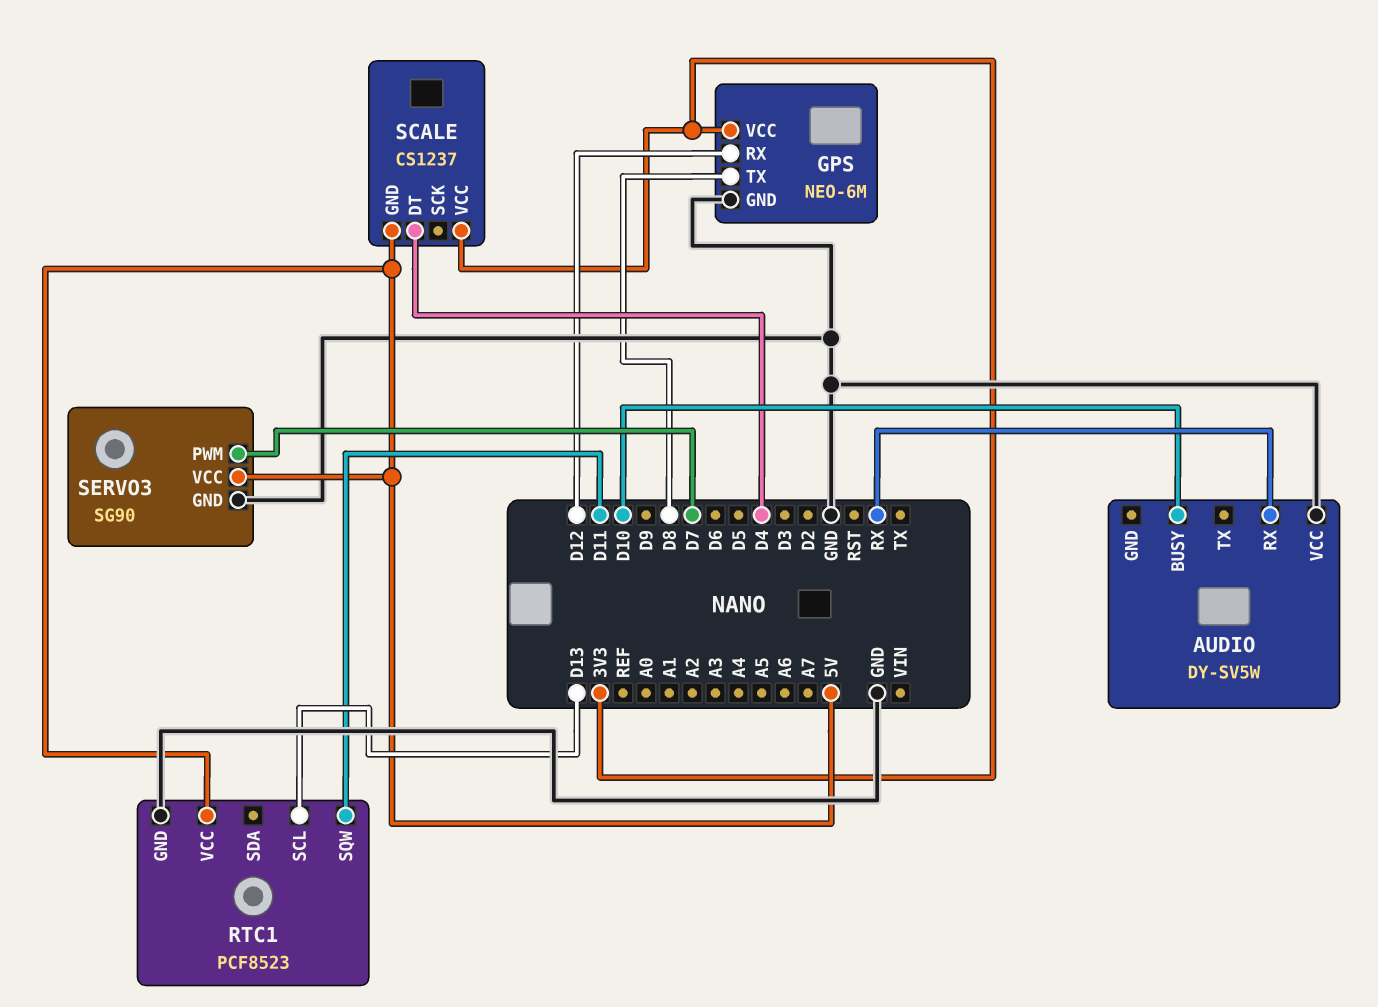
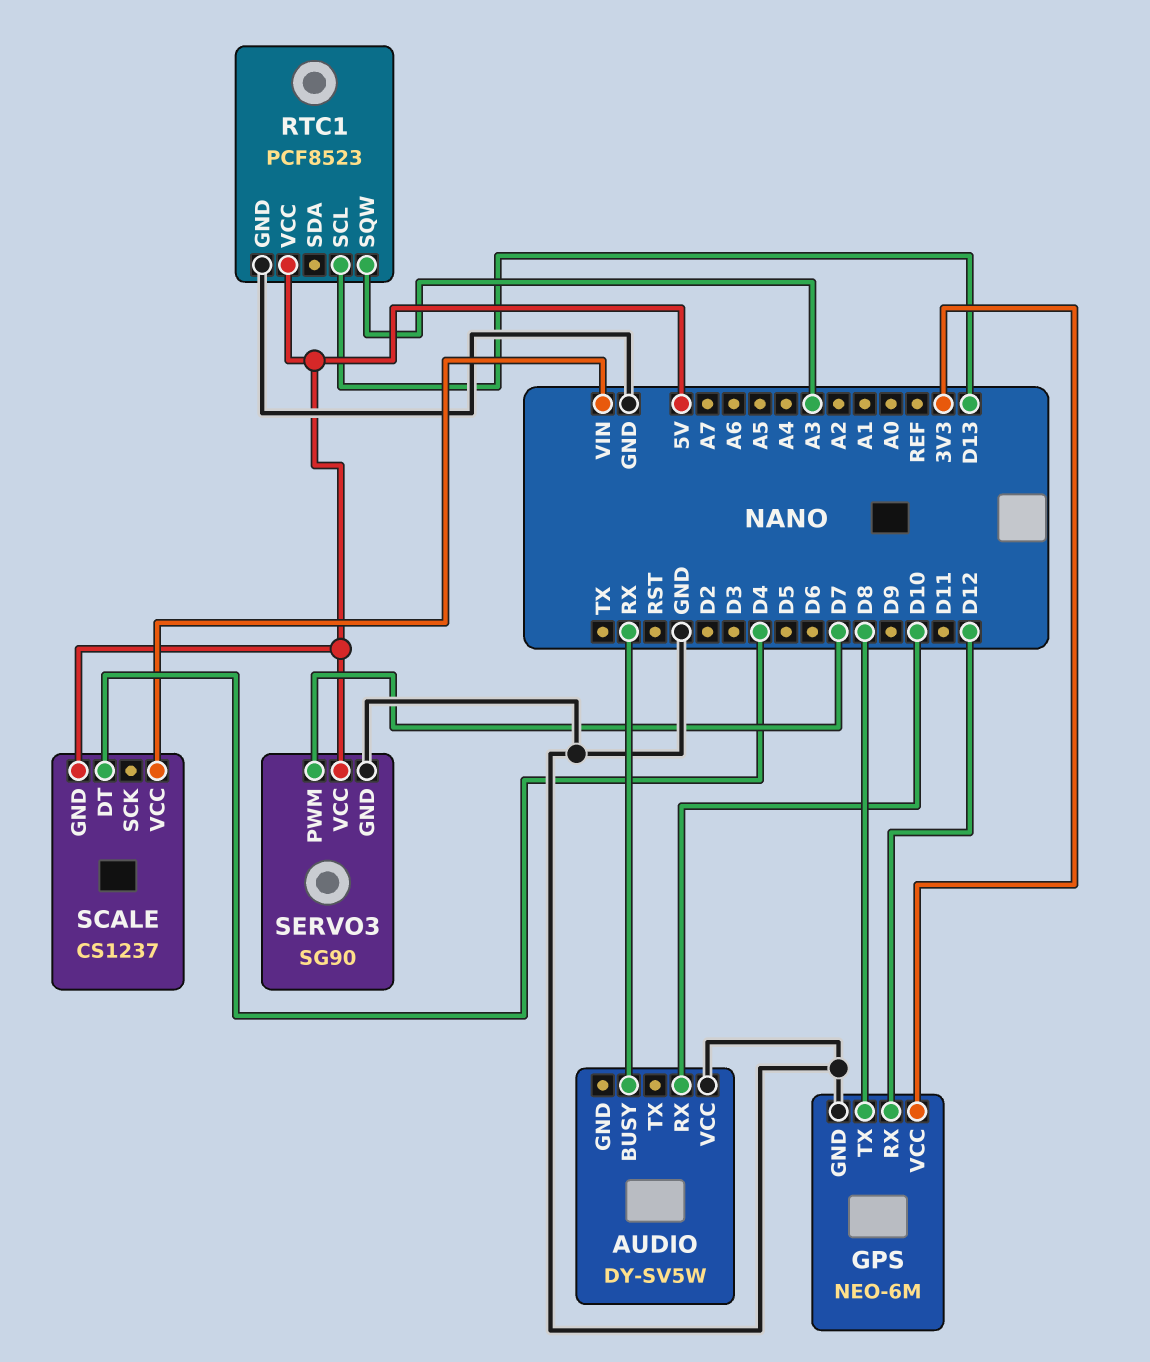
AUDIO pin BUSY: D10 -> RX
AUDIO pin RX: RX -> D10
RTC1 pin SQW: D11 -> A3
SCALE pin VCC: 3V3 -> VIN

